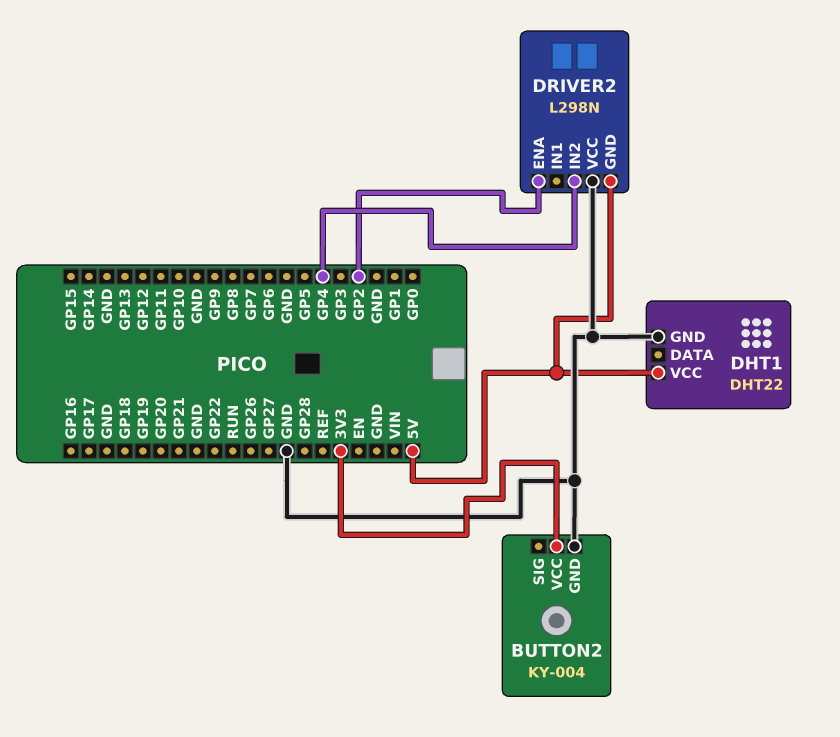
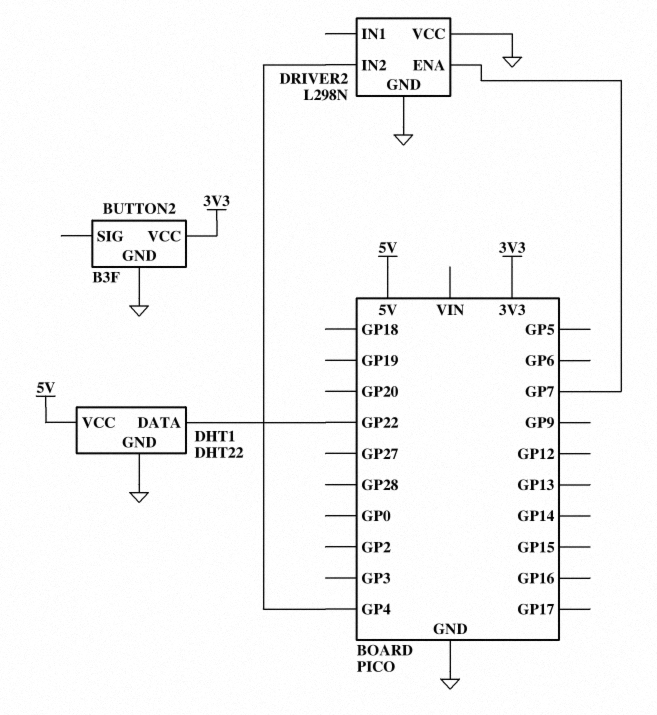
BUTTON2: KY-004 -> B3F
DHT1 pin DATA: none -> GP22
DRIVER2 pin ENA: GP2 -> GP7
DRIVER2 pin GND: 5V -> GND

